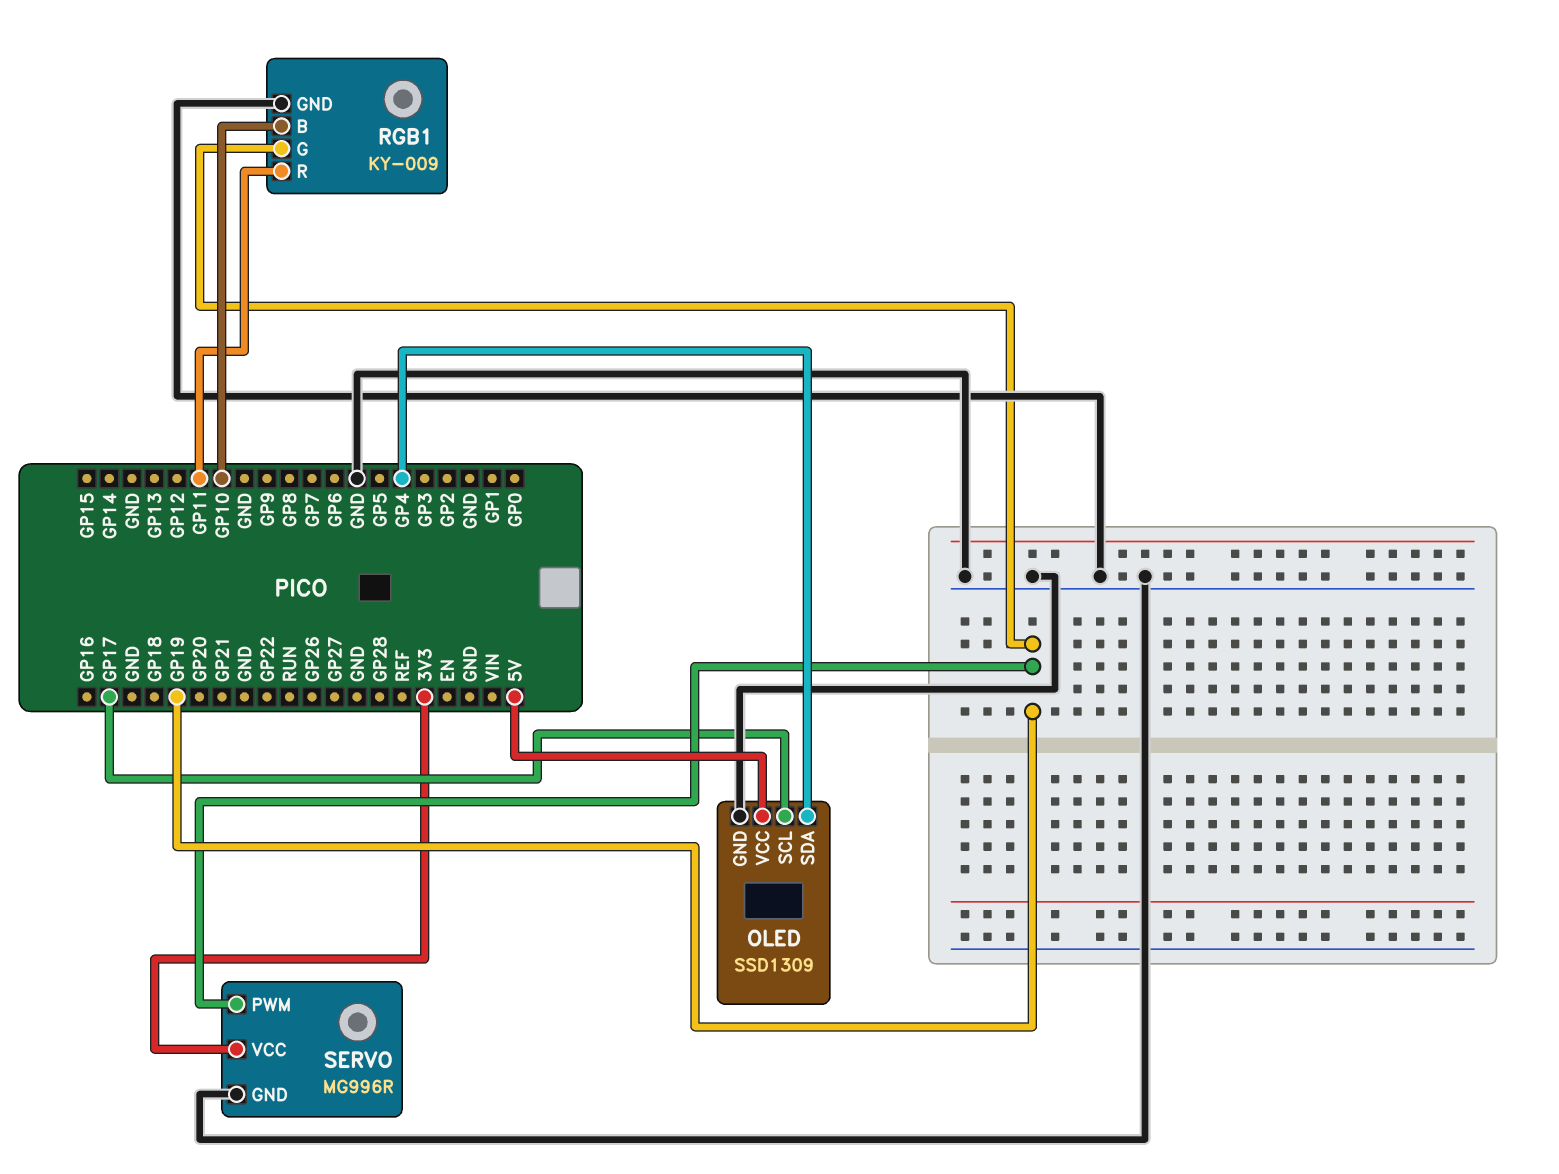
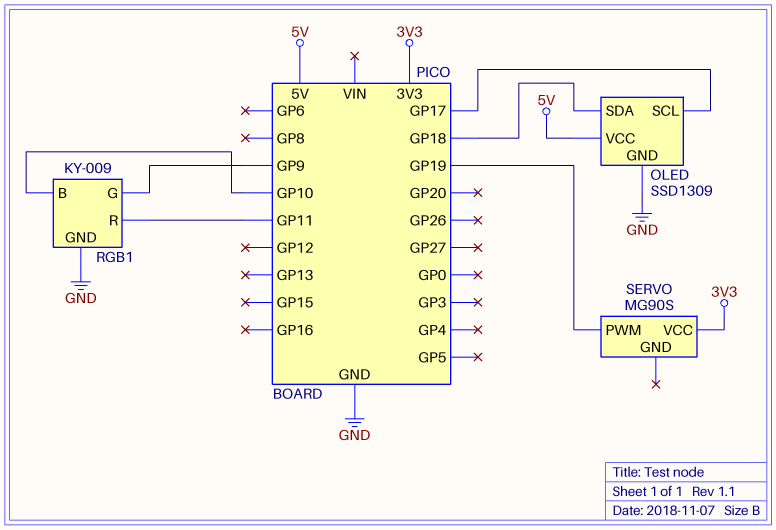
OLED pin SDA: GP4 -> GP18
RGB1 pin G: GP19 -> GP9
SERVO: MG996R -> MG90S
SERVO pin GND: GND -> none

